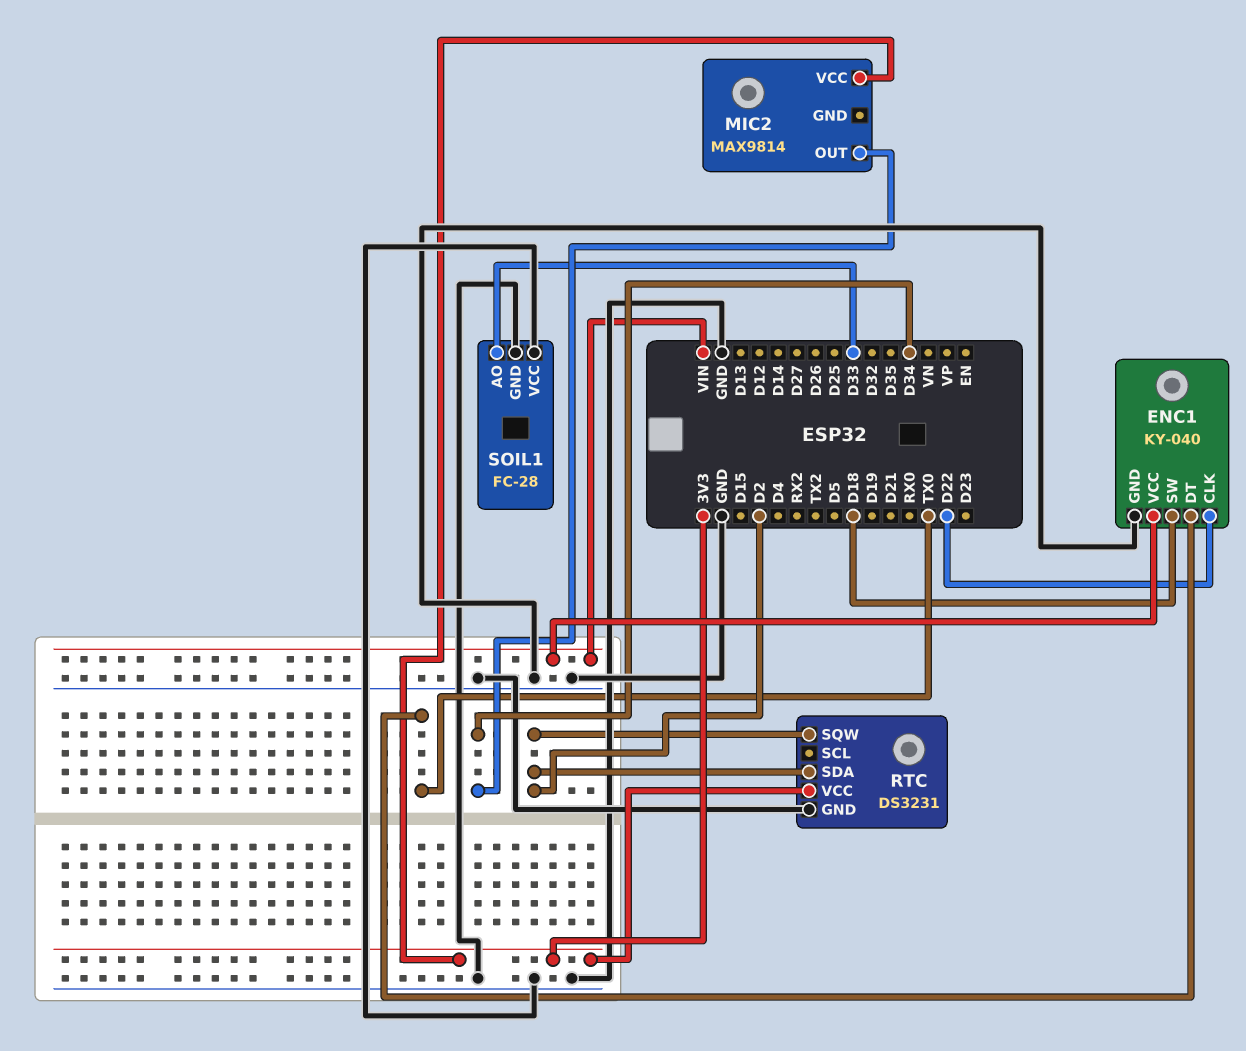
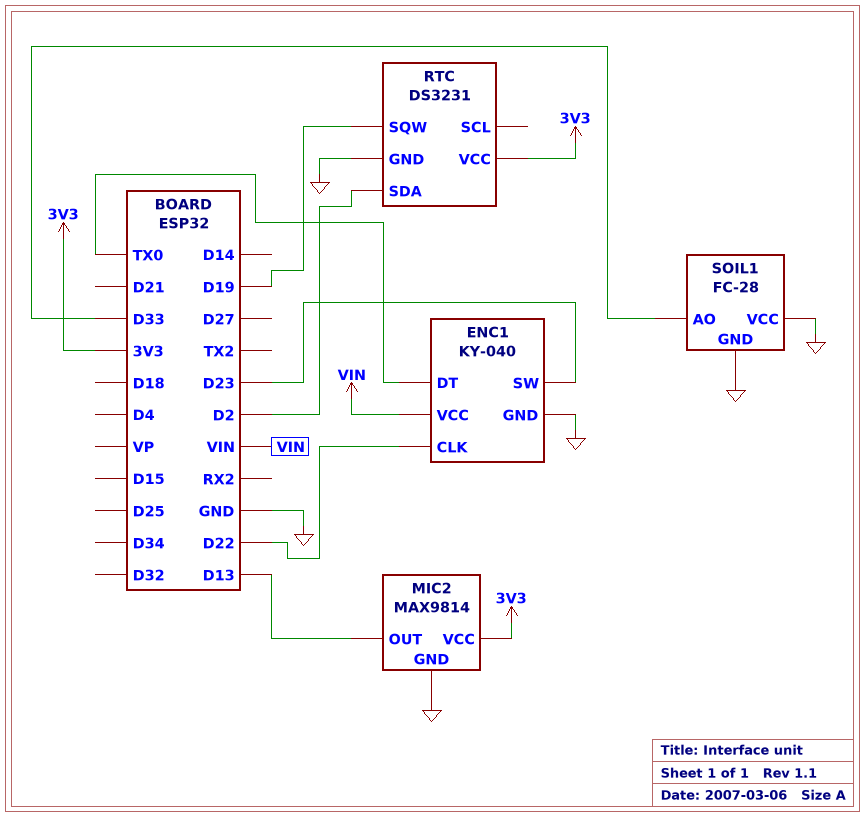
ENC1 pin SW: D18 -> D23
MIC2 pin GND: none -> GND
MIC2 pin OUT: D34 -> D13
RTC pin SQW: D2 -> D19

